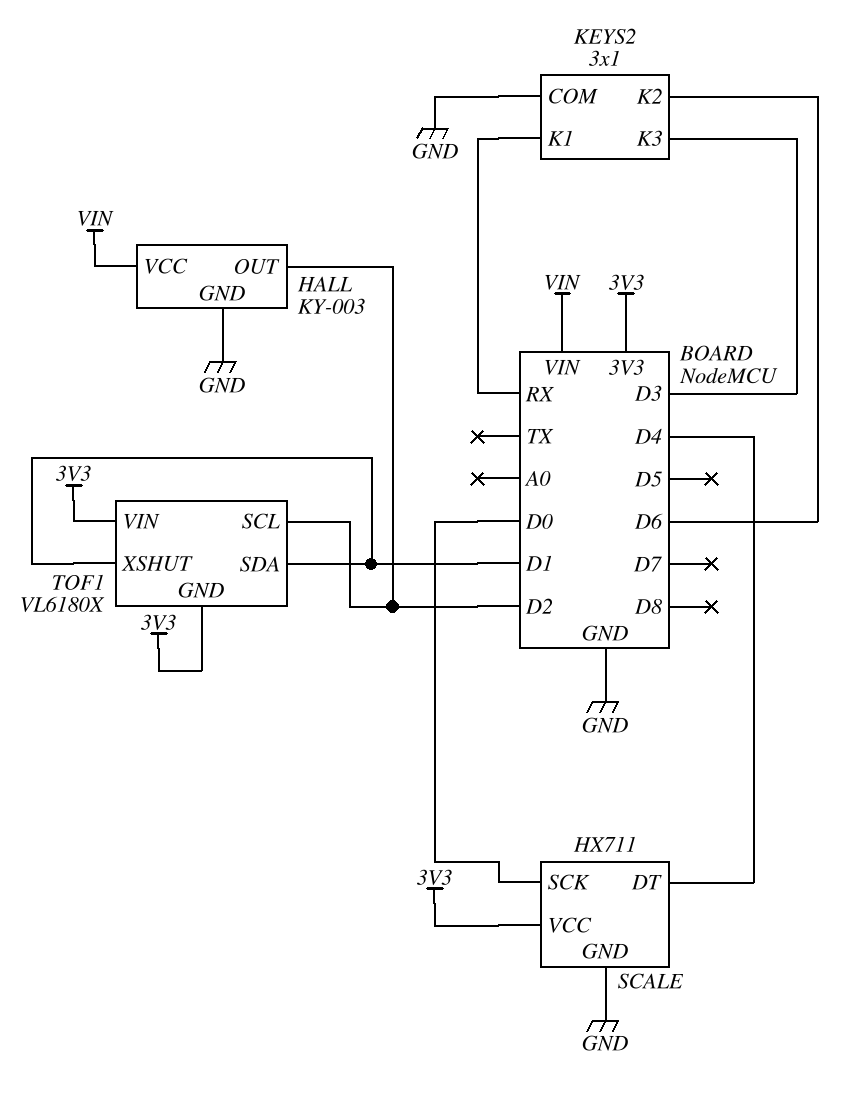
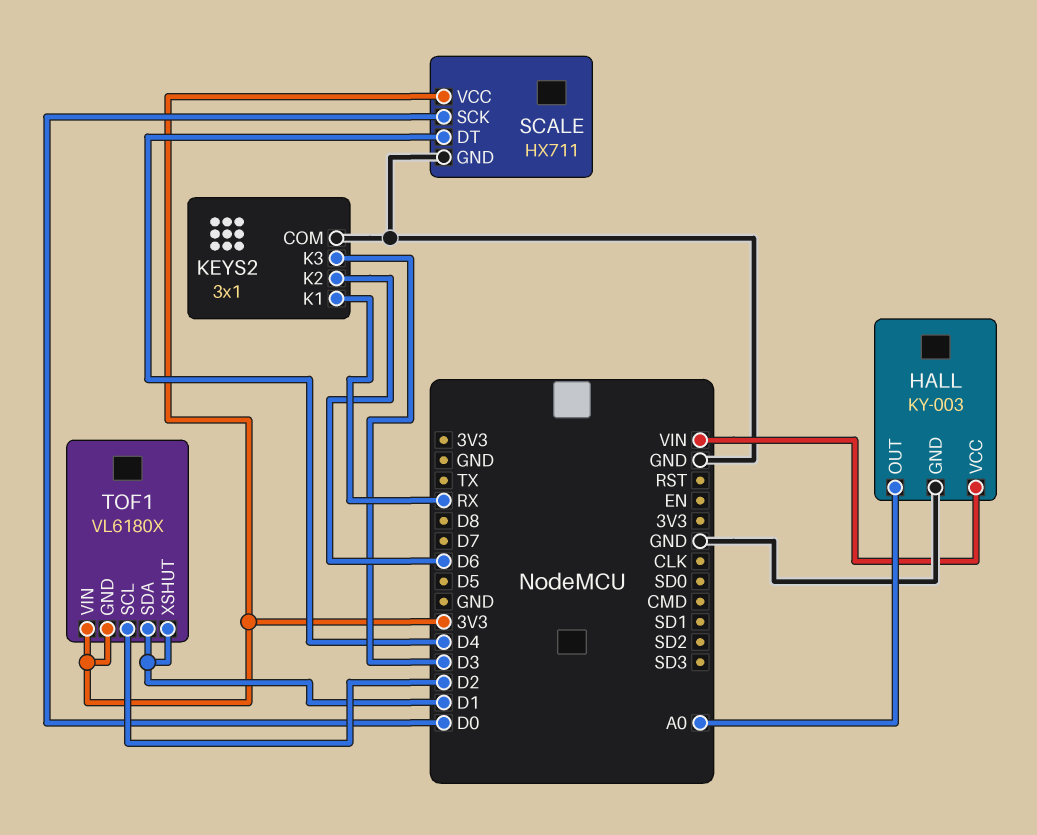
HALL pin OUT: D2 -> A0

